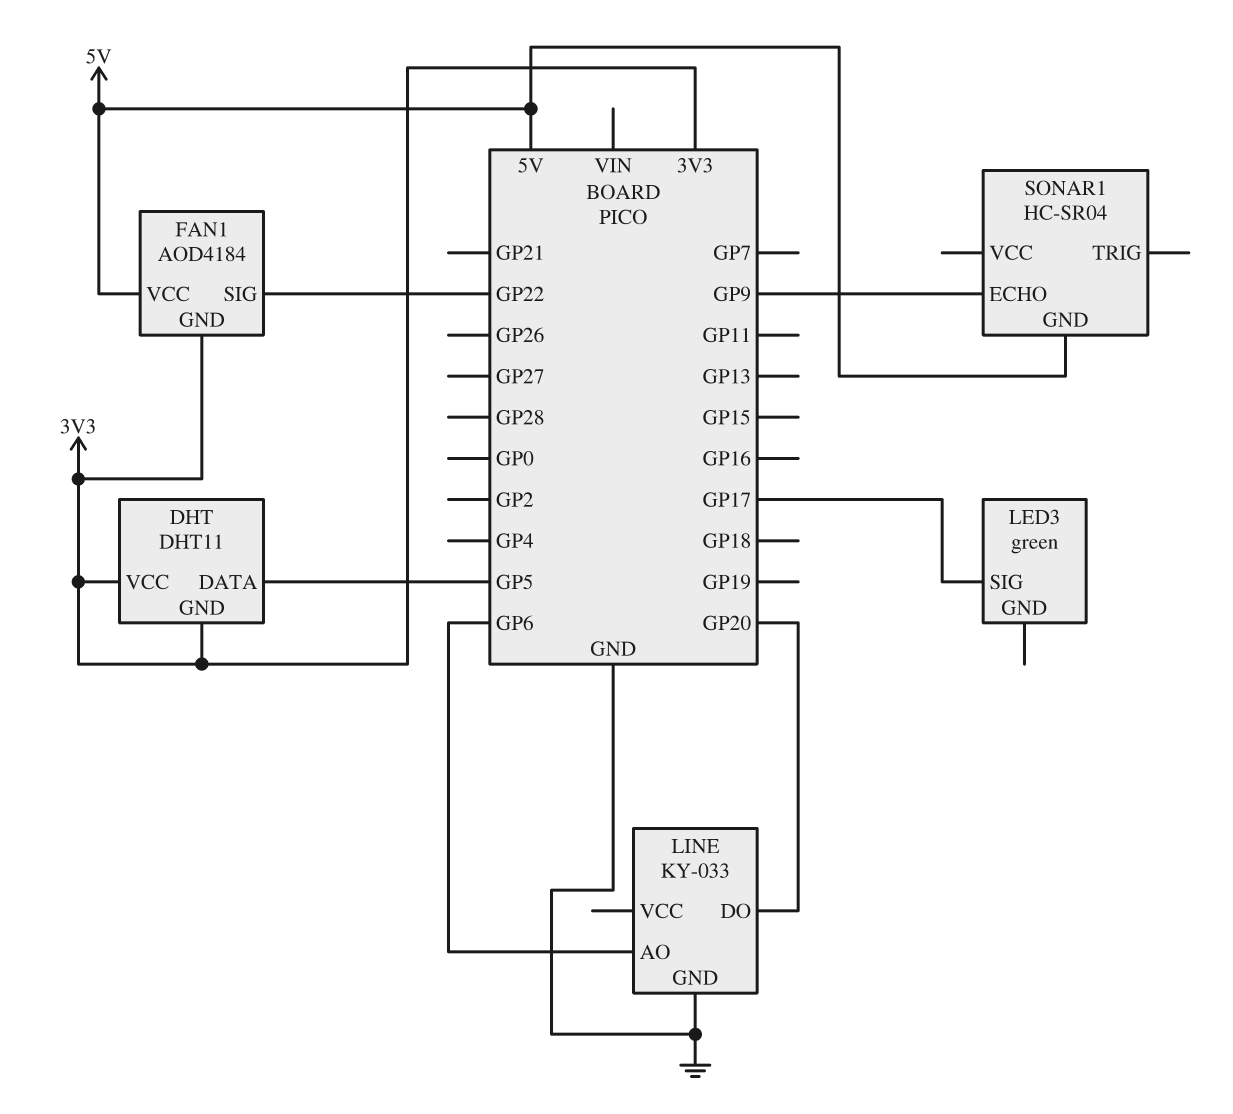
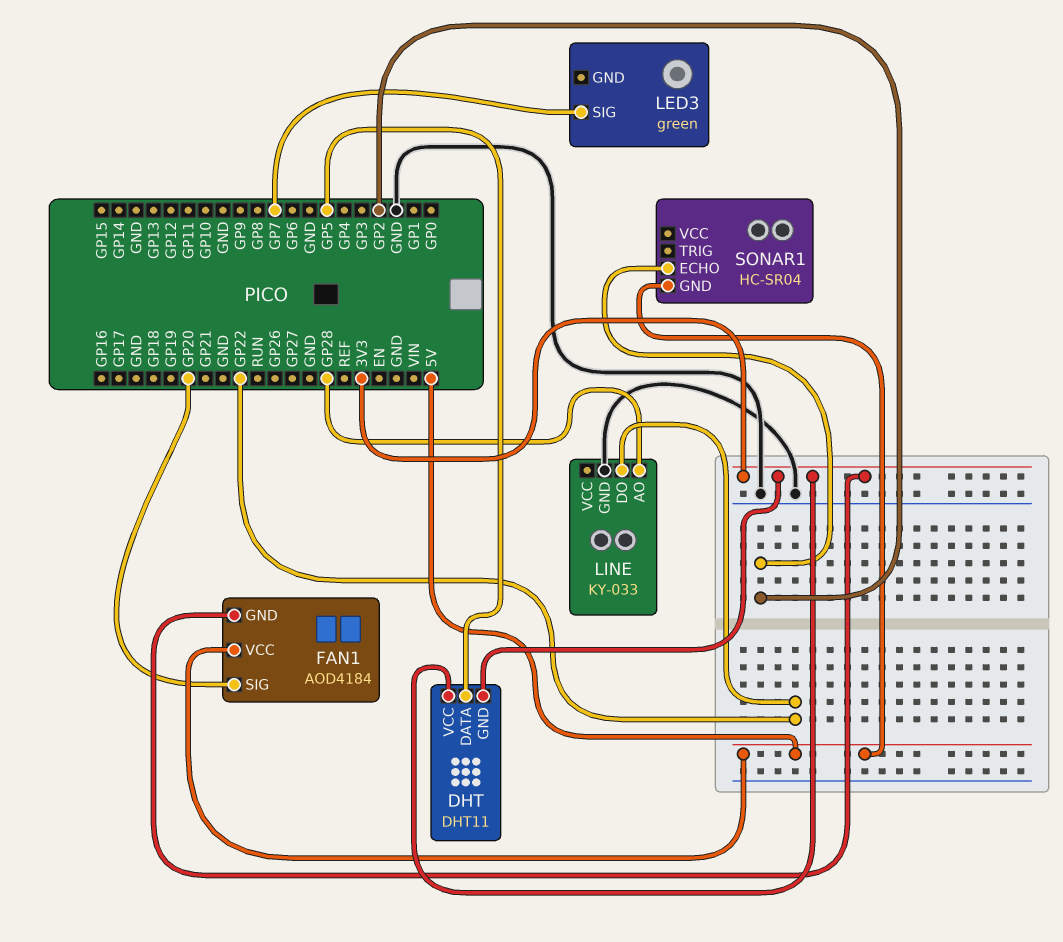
FAN1 pin SIG: GP22 -> GP20
LED3 pin SIG: GP17 -> GP7
LINE pin AO: GP6 -> GP28
LINE pin DO: GP20 -> GP22
SONAR1 pin ECHO: GP9 -> GP2

